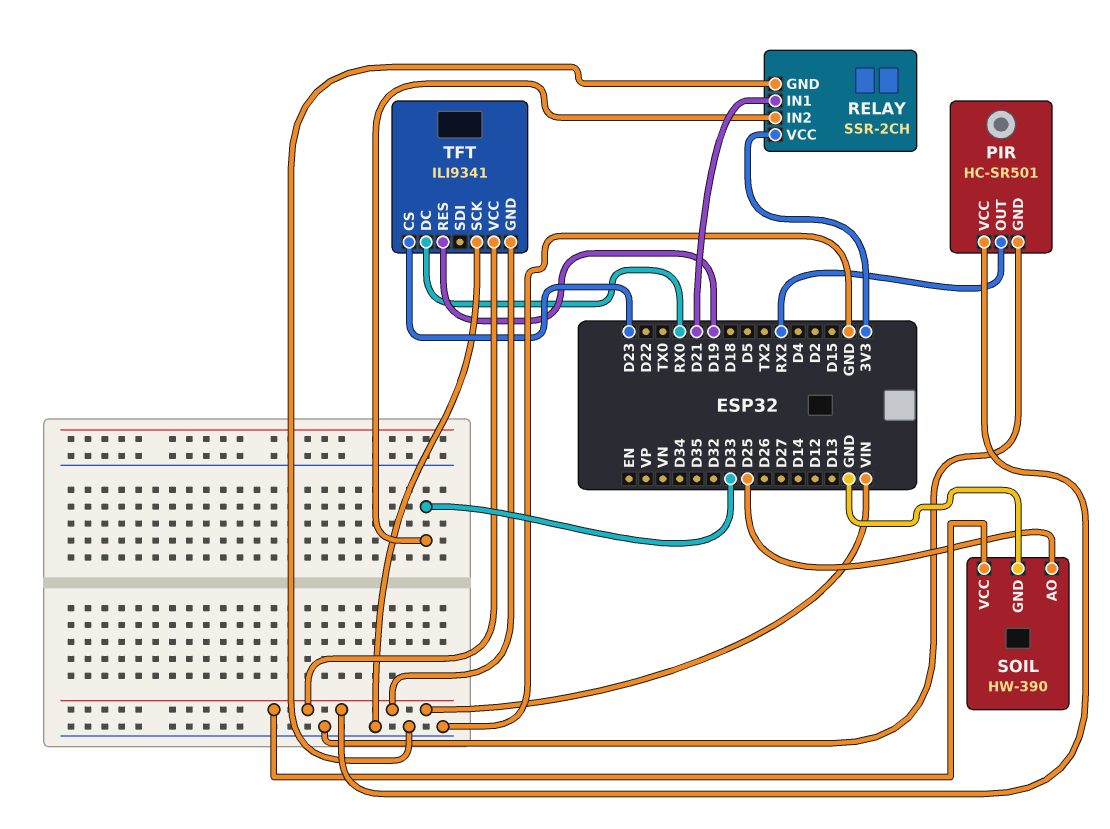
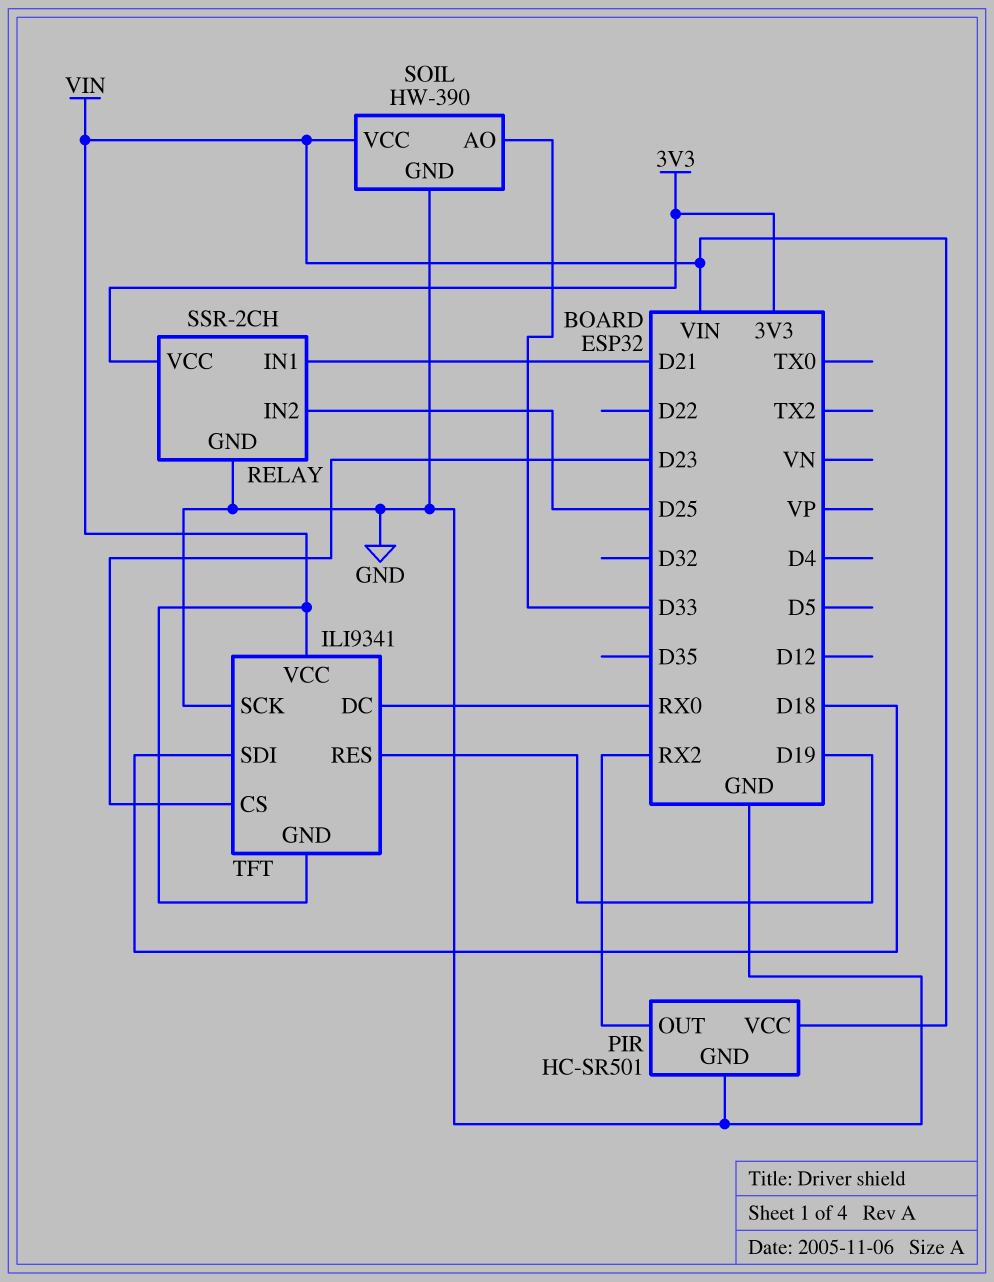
RELAY pin IN2: D33 -> D25
SOIL pin AO: D25 -> D33
TFT pin SDI: none -> D18

